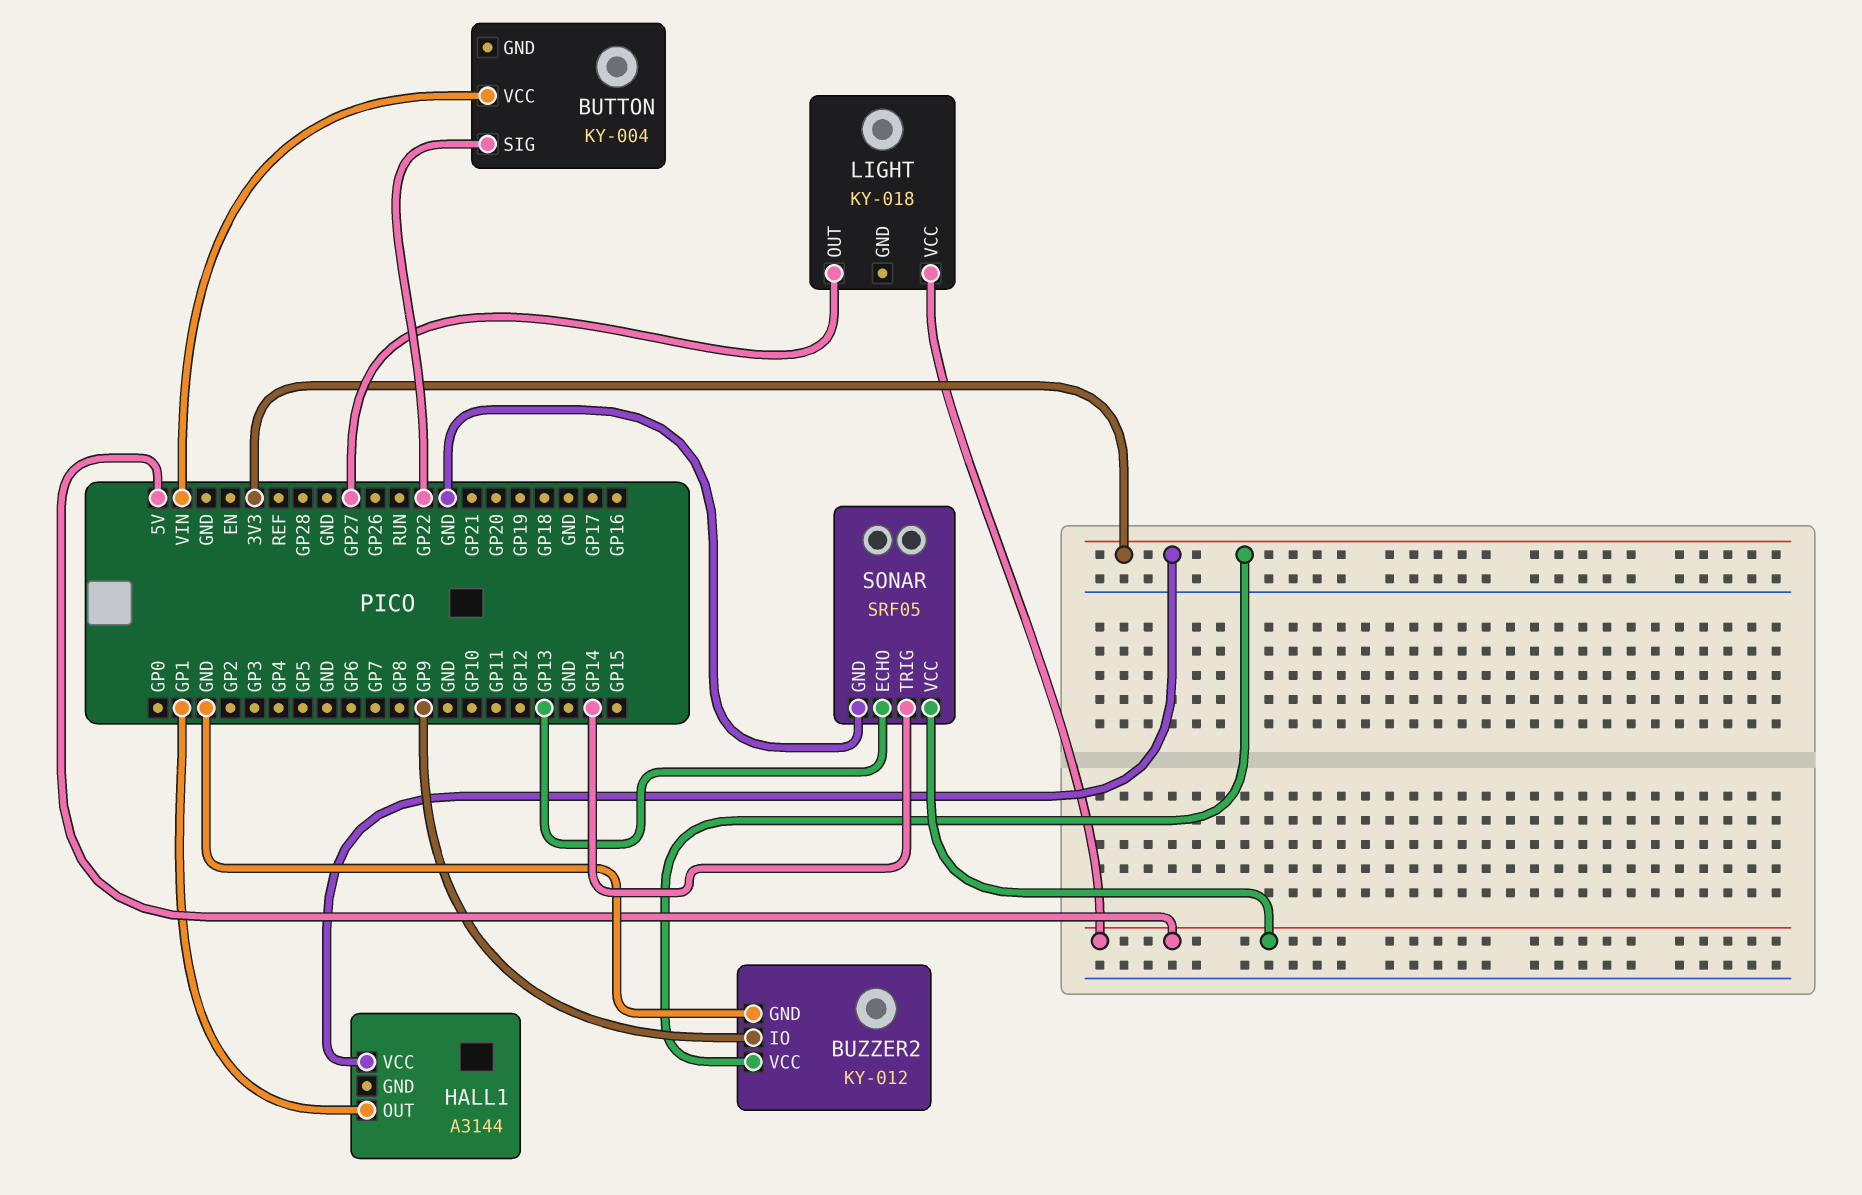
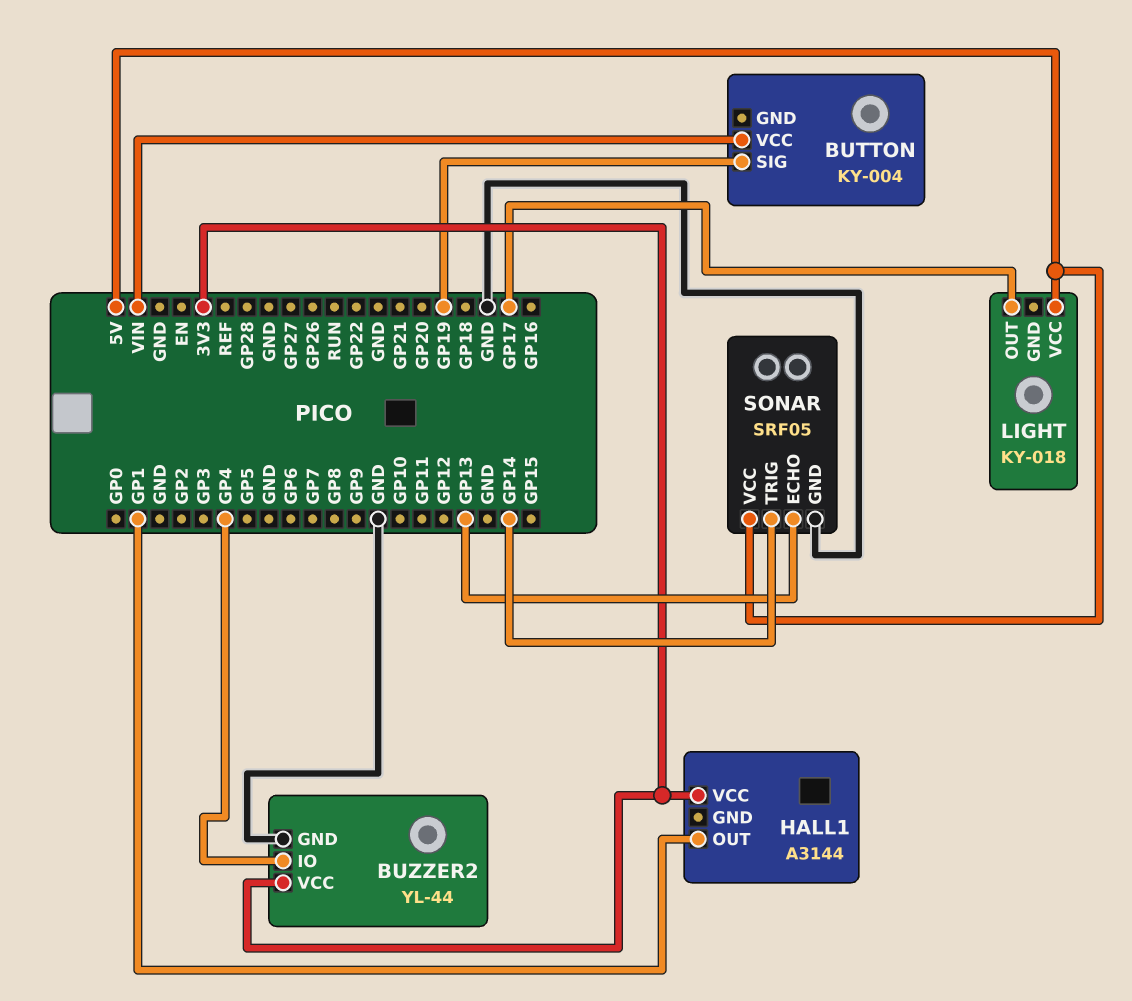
BUTTON pin SIG: GP22 -> GP19
BUZZER2: KY-012 -> YL-44
BUZZER2 pin IO: GP9 -> GP4
LIGHT pin OUT: GP27 -> GP17

